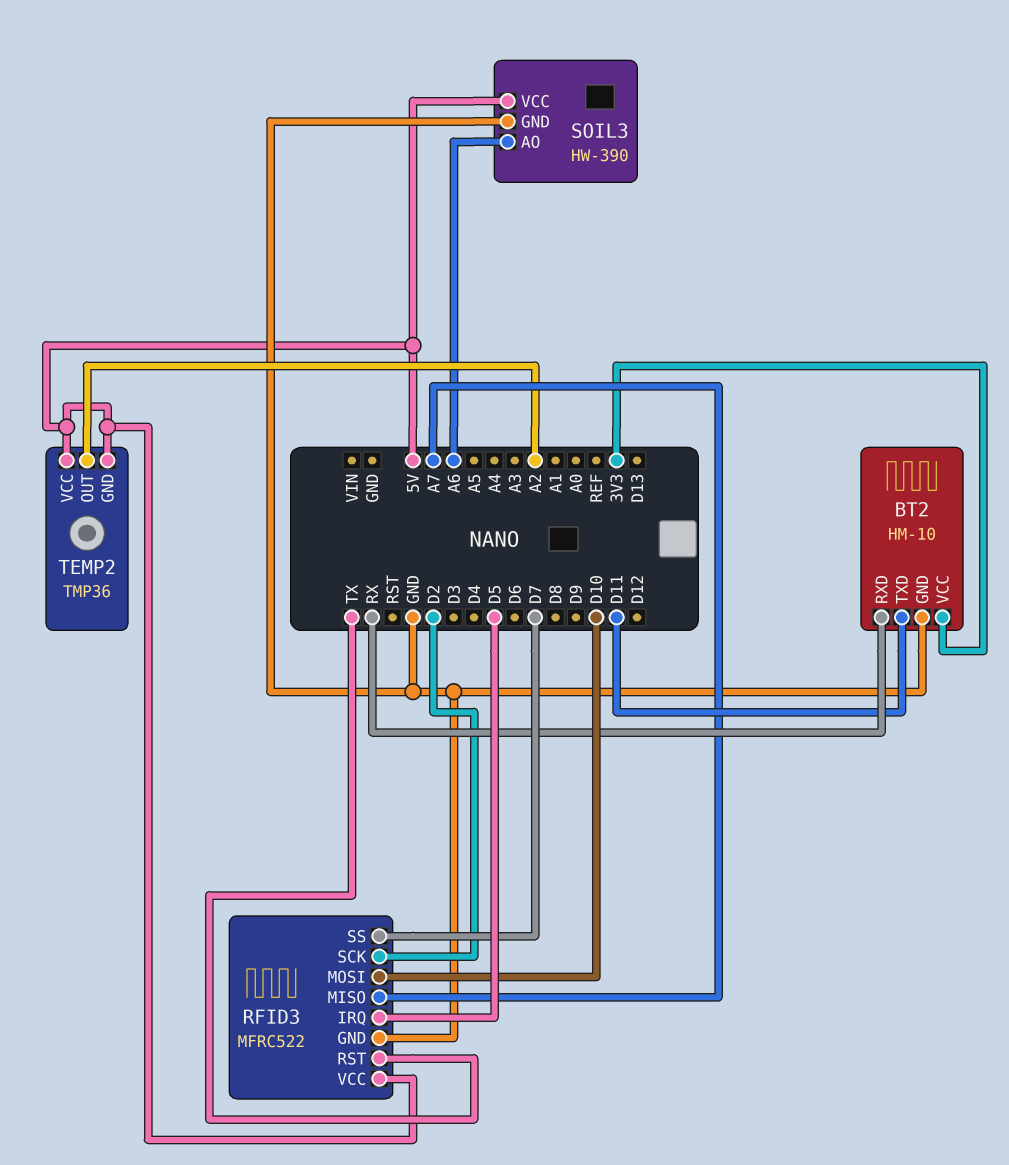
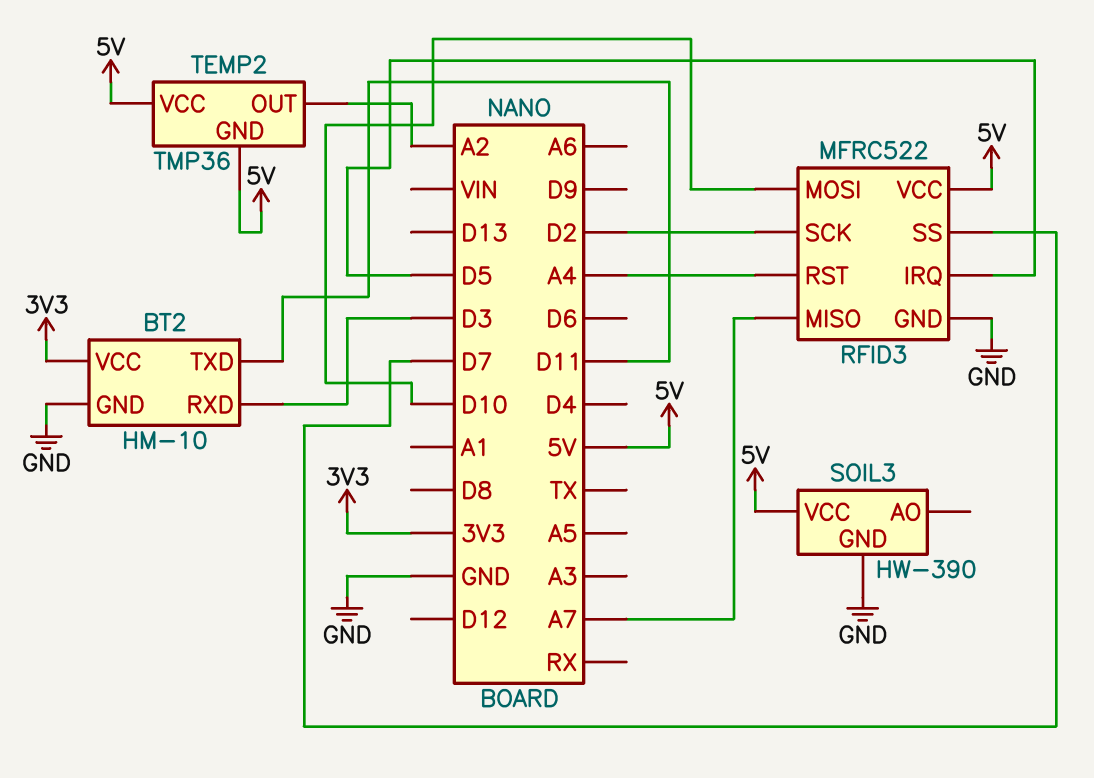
BT2 pin RXD: RX -> D3
RFID3 pin RST: TX -> A4
SOIL3 pin AO: A6 -> none

